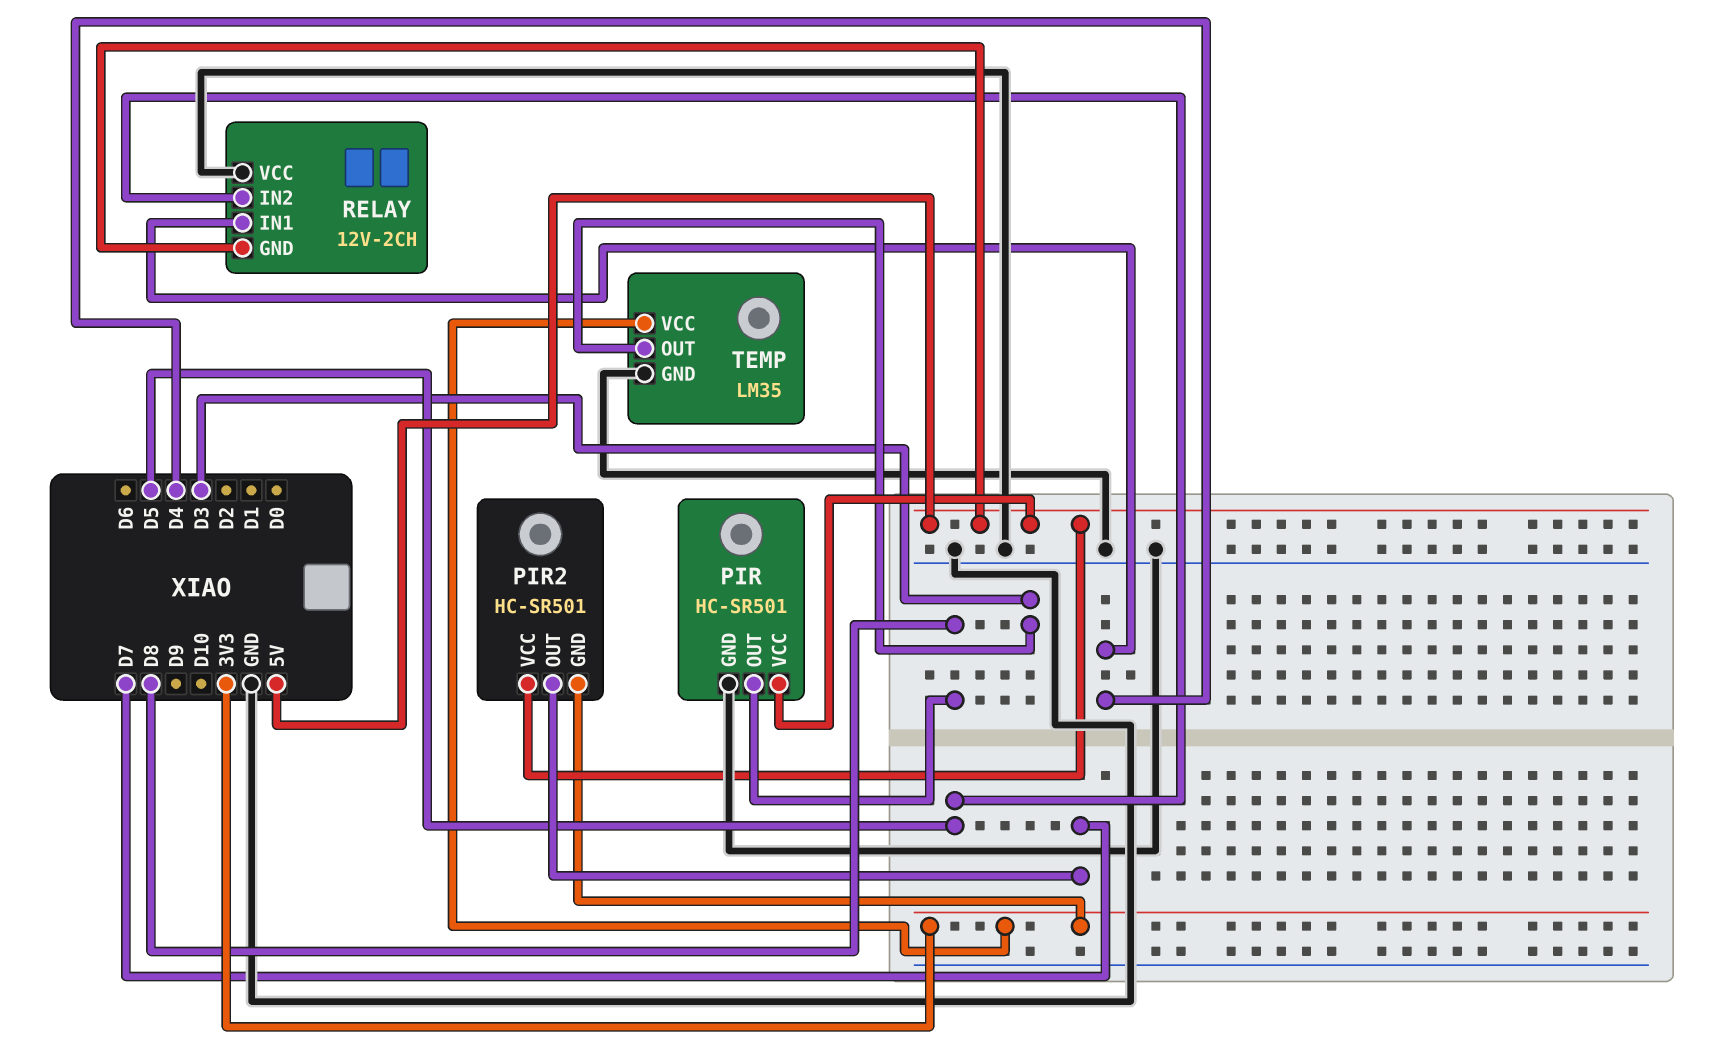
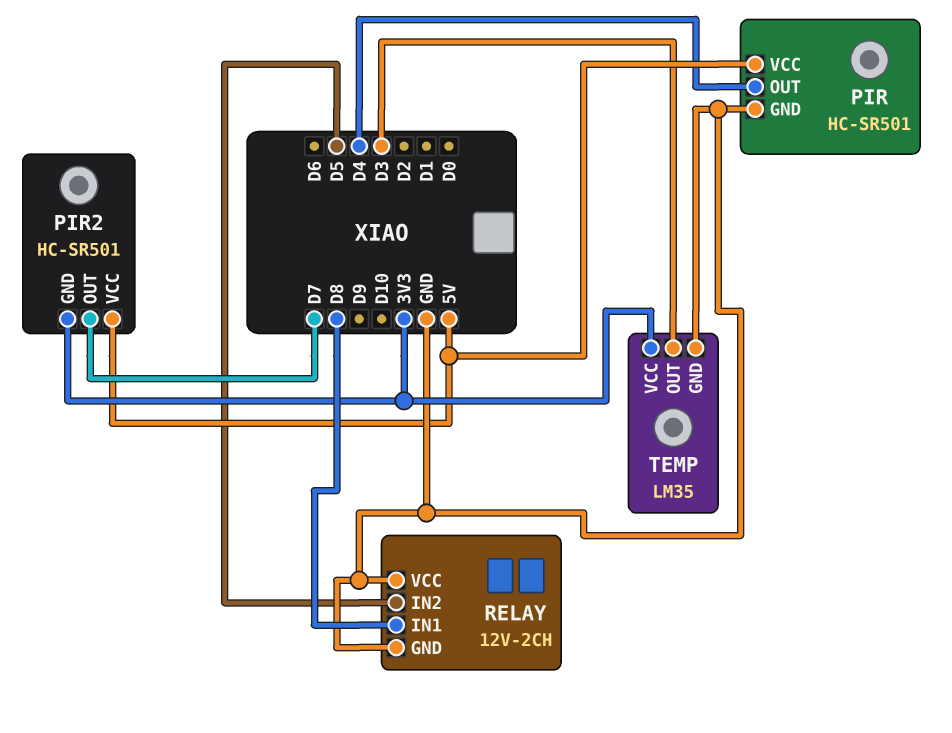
PIR pin OUT: D8 -> D4
RELAY pin GND: 5V -> GND
RELAY pin IN1: D4 -> D8

